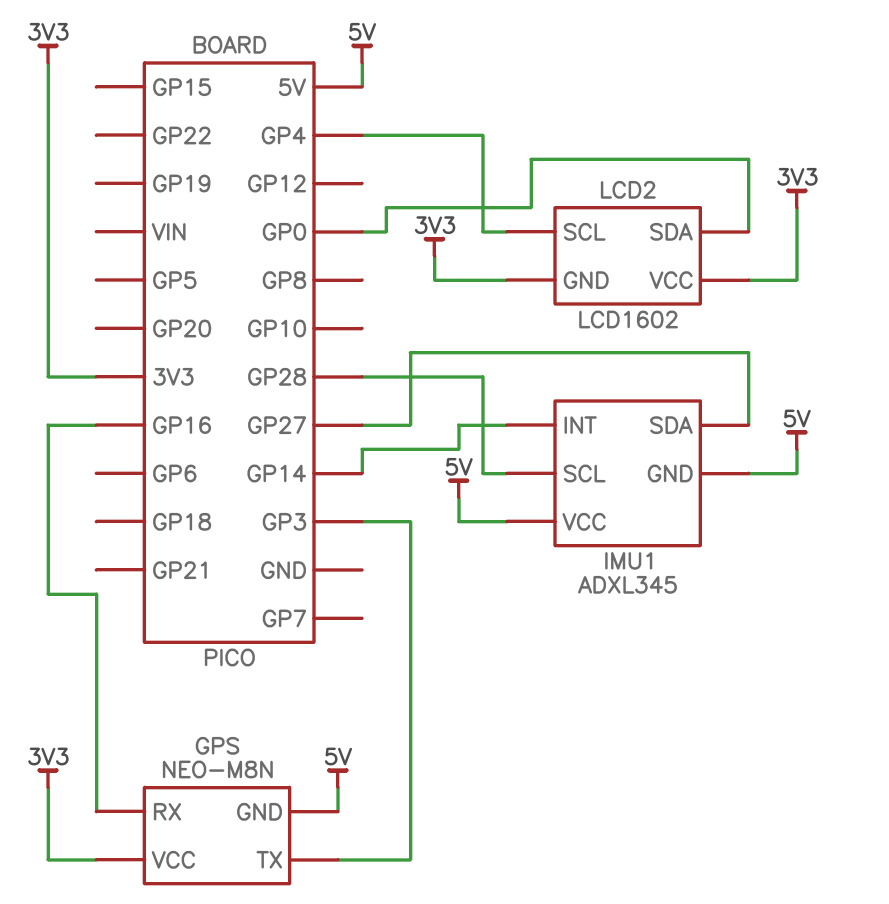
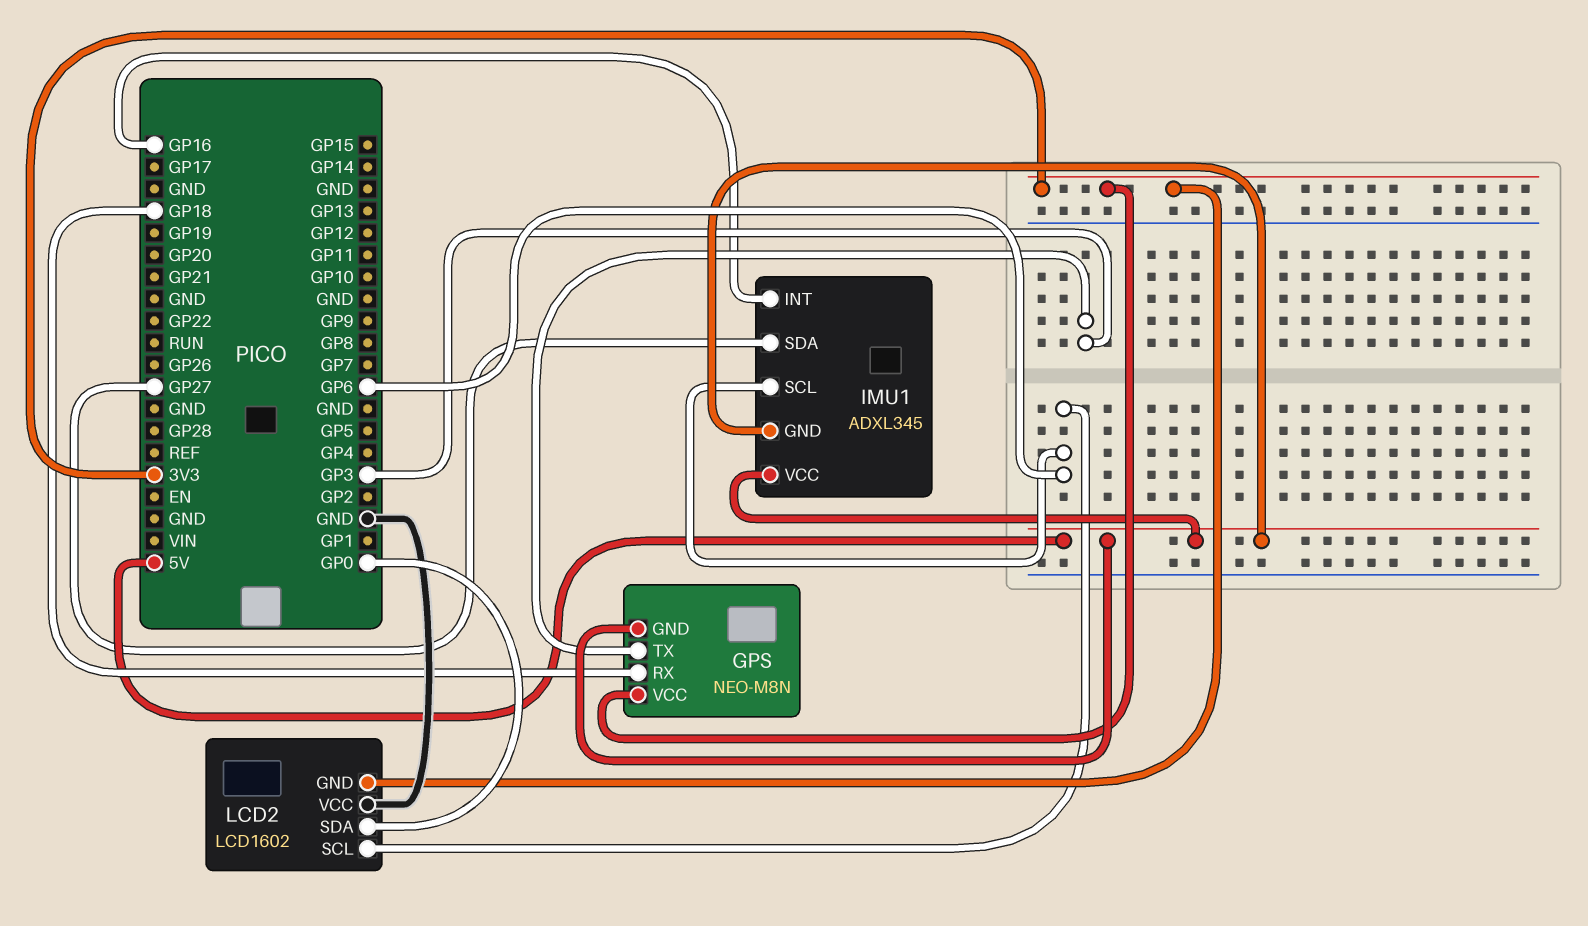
GPS pin RX: GP16 -> GP18
IMU1 pin INT: GP14 -> GP16
IMU1 pin SCL: GP28 -> GP6
LCD2 pin SCL: GP4 -> GP6
LCD2 pin VCC: 3V3 -> GND

